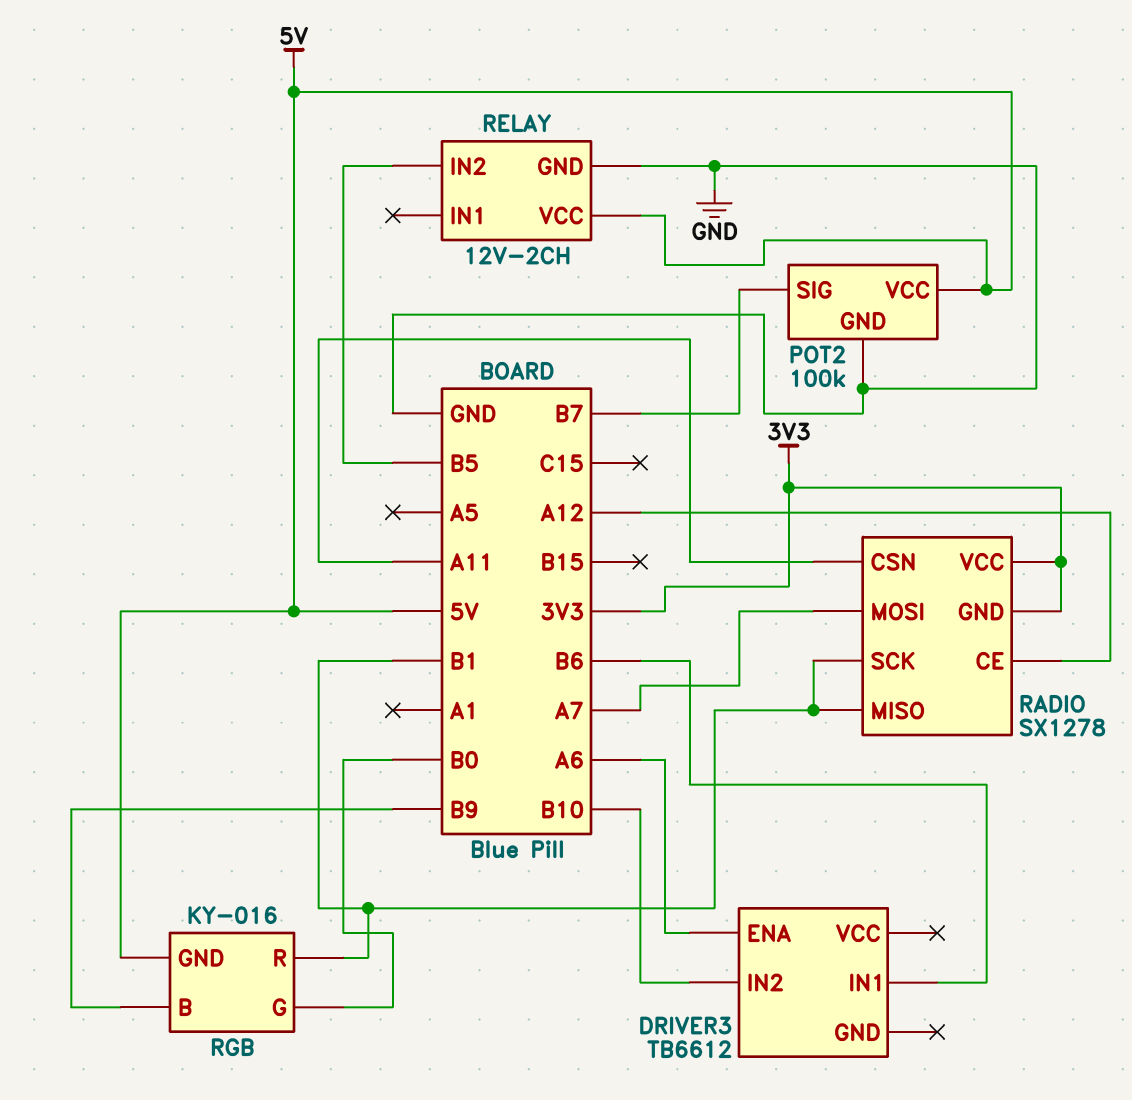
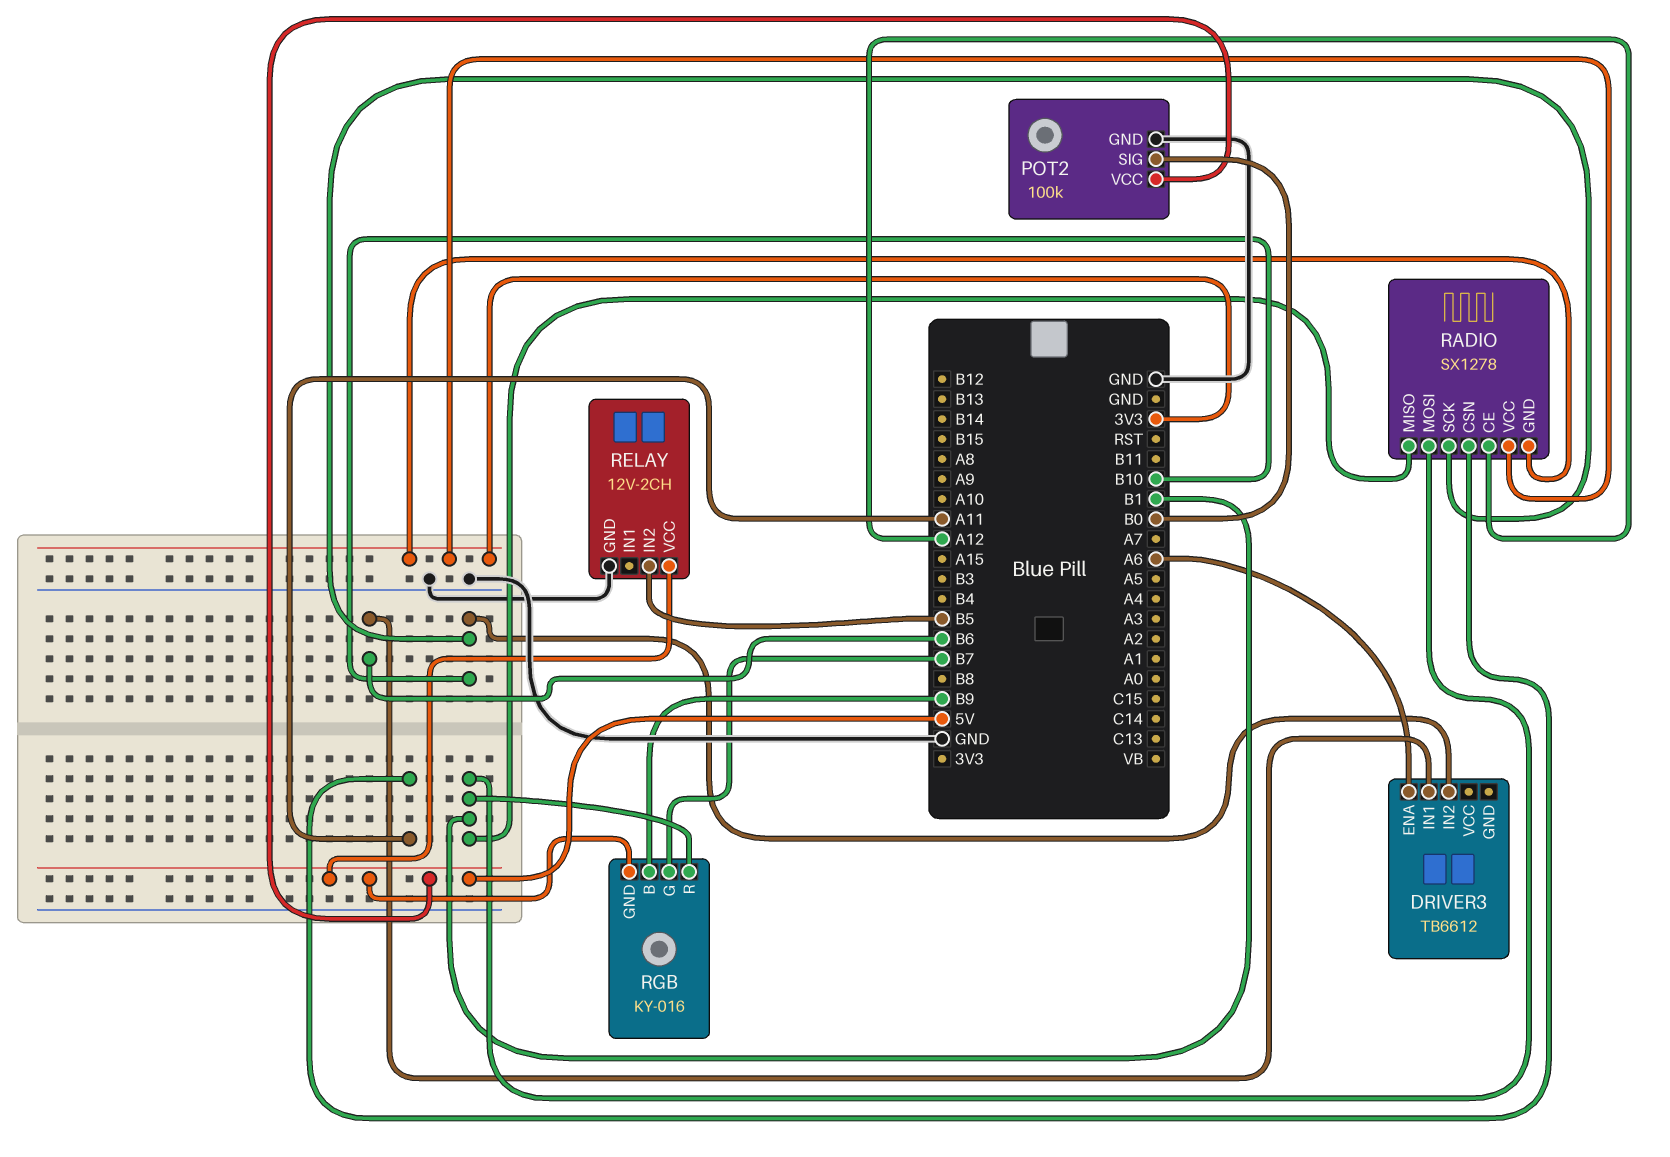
POT2 pin SIG: B7 -> B0
RADIO pin MOSI: A7 -> B1
RADIO pin SCK: B1 -> B10
RGB pin G: B0 -> B7

